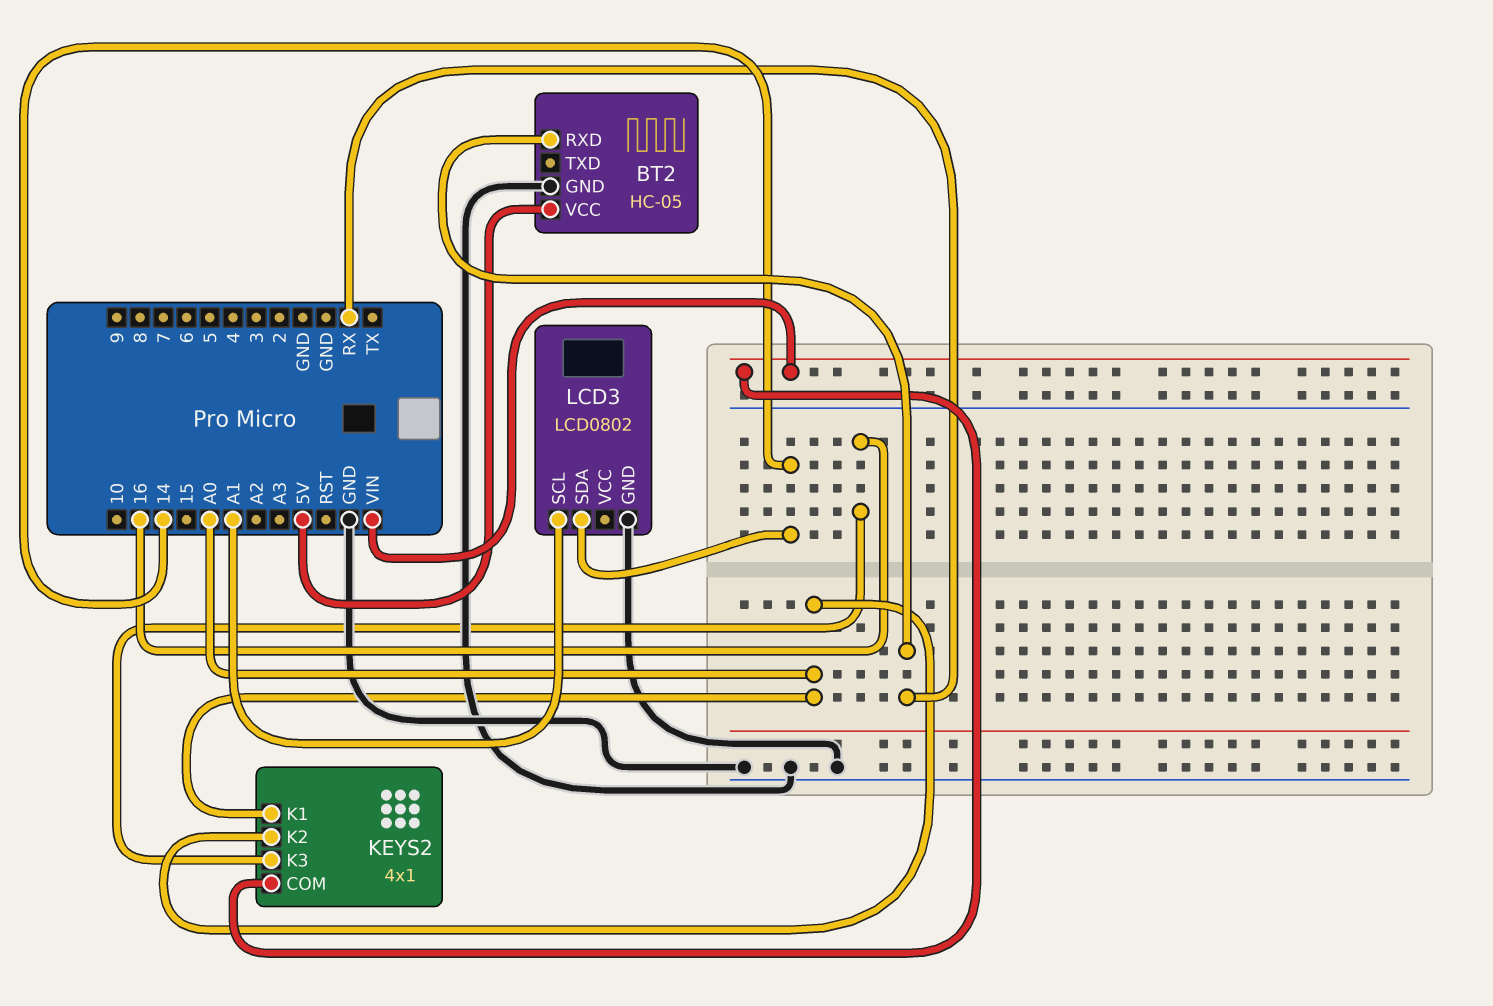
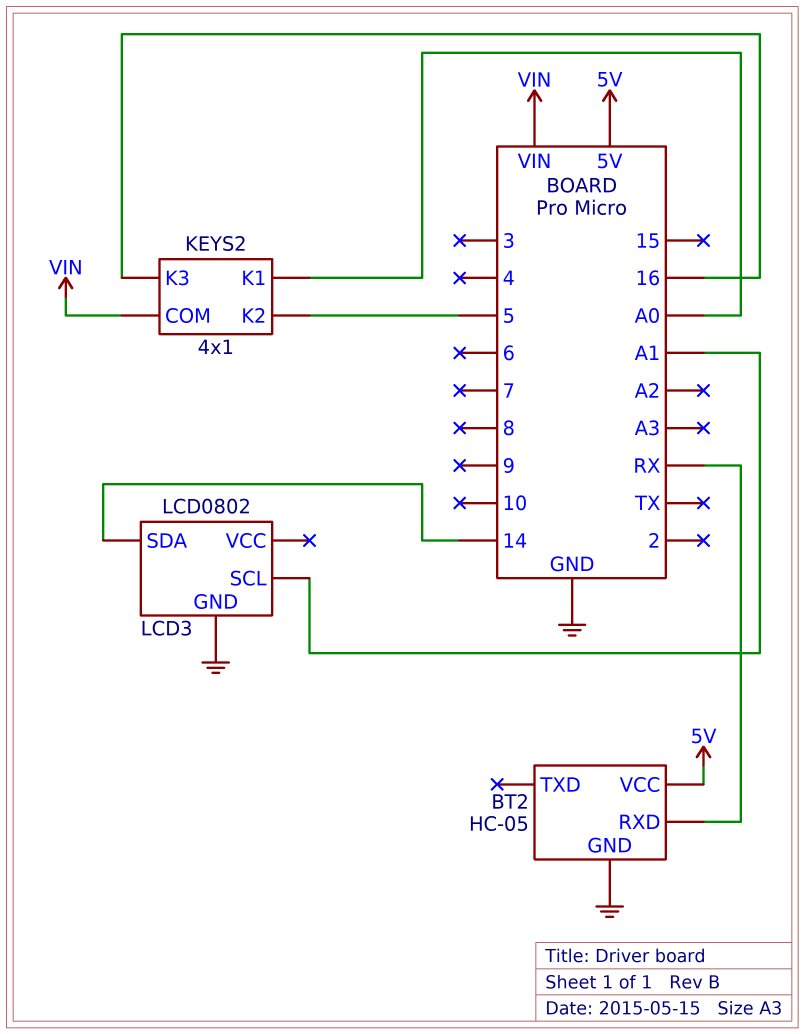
KEYS2 pin K2: A0 -> 5

